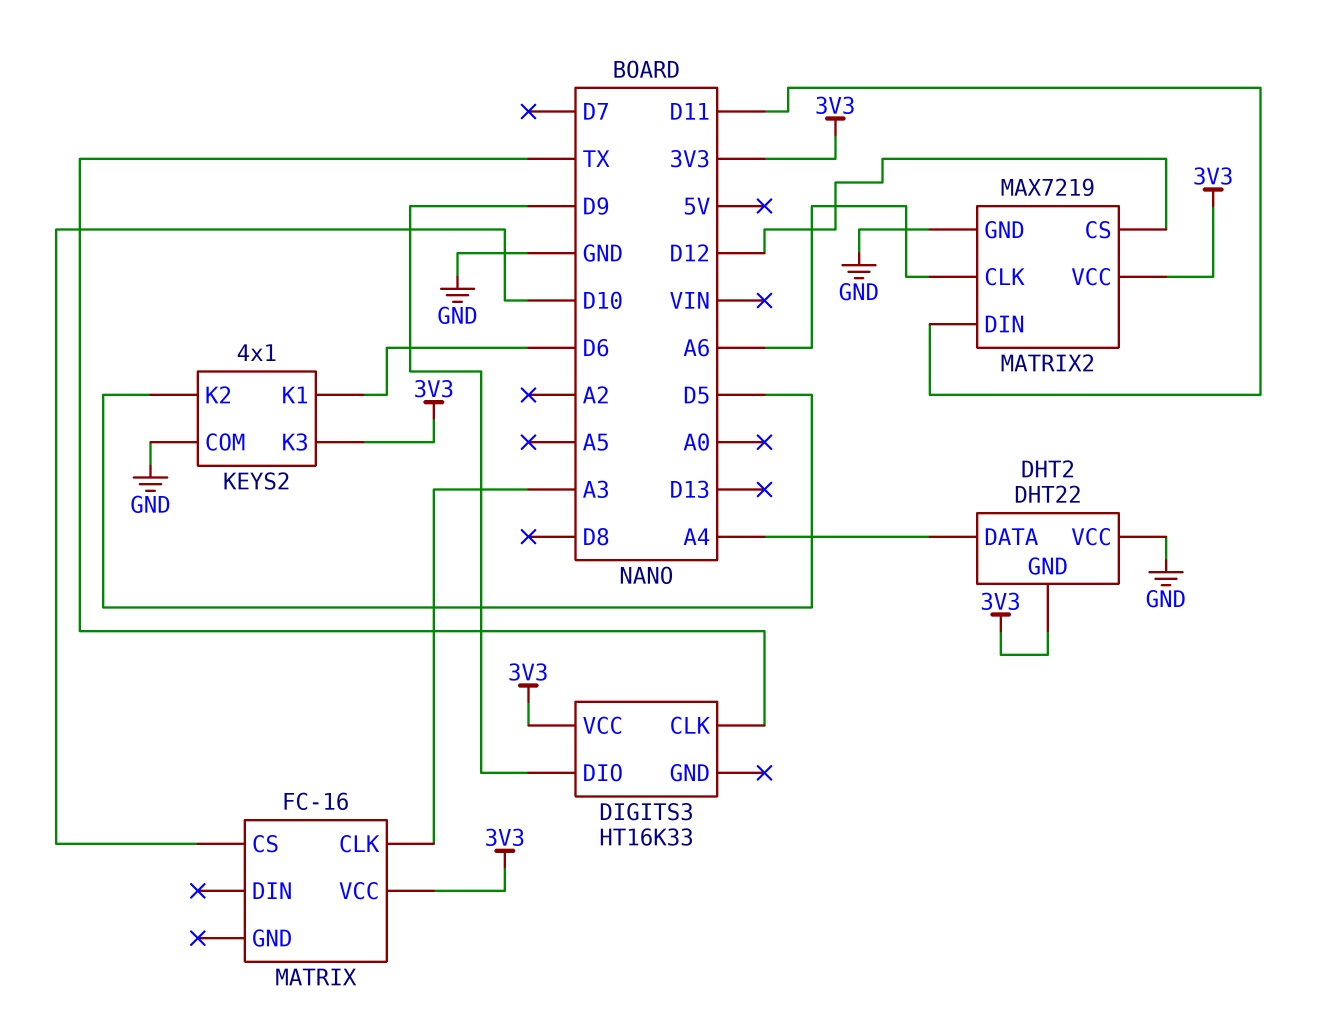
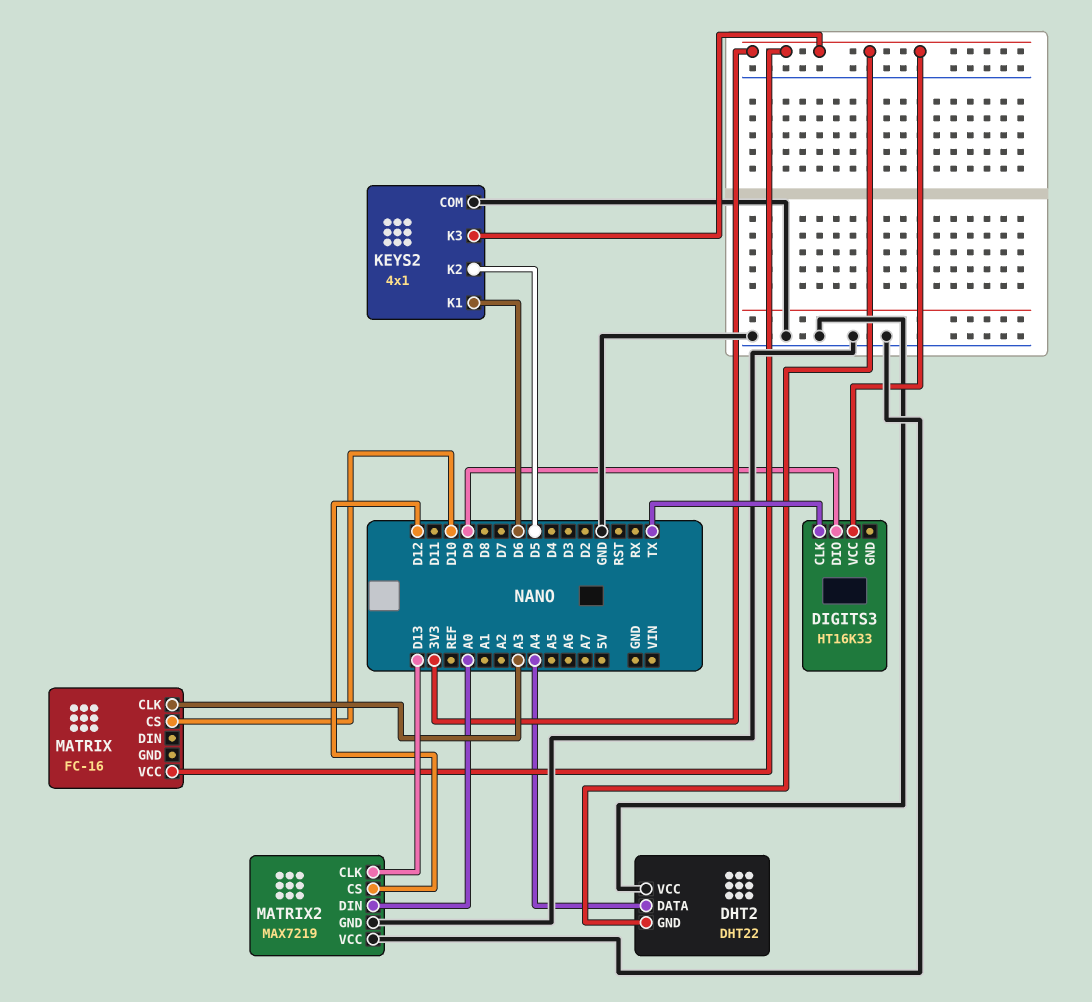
MATRIX2 pin CLK: A6 -> D13
MATRIX2 pin DIN: D11 -> A0
MATRIX2 pin VCC: 3V3 -> GND

